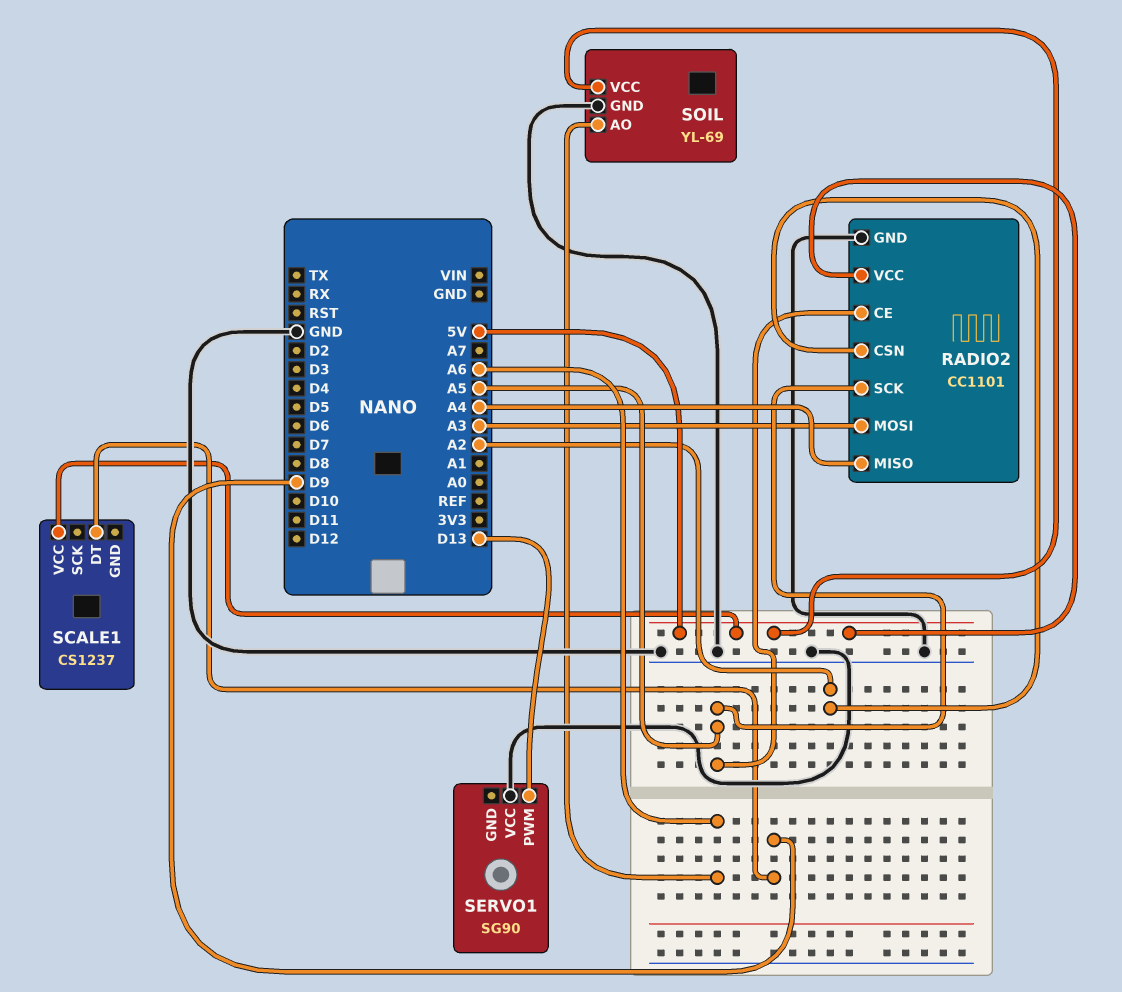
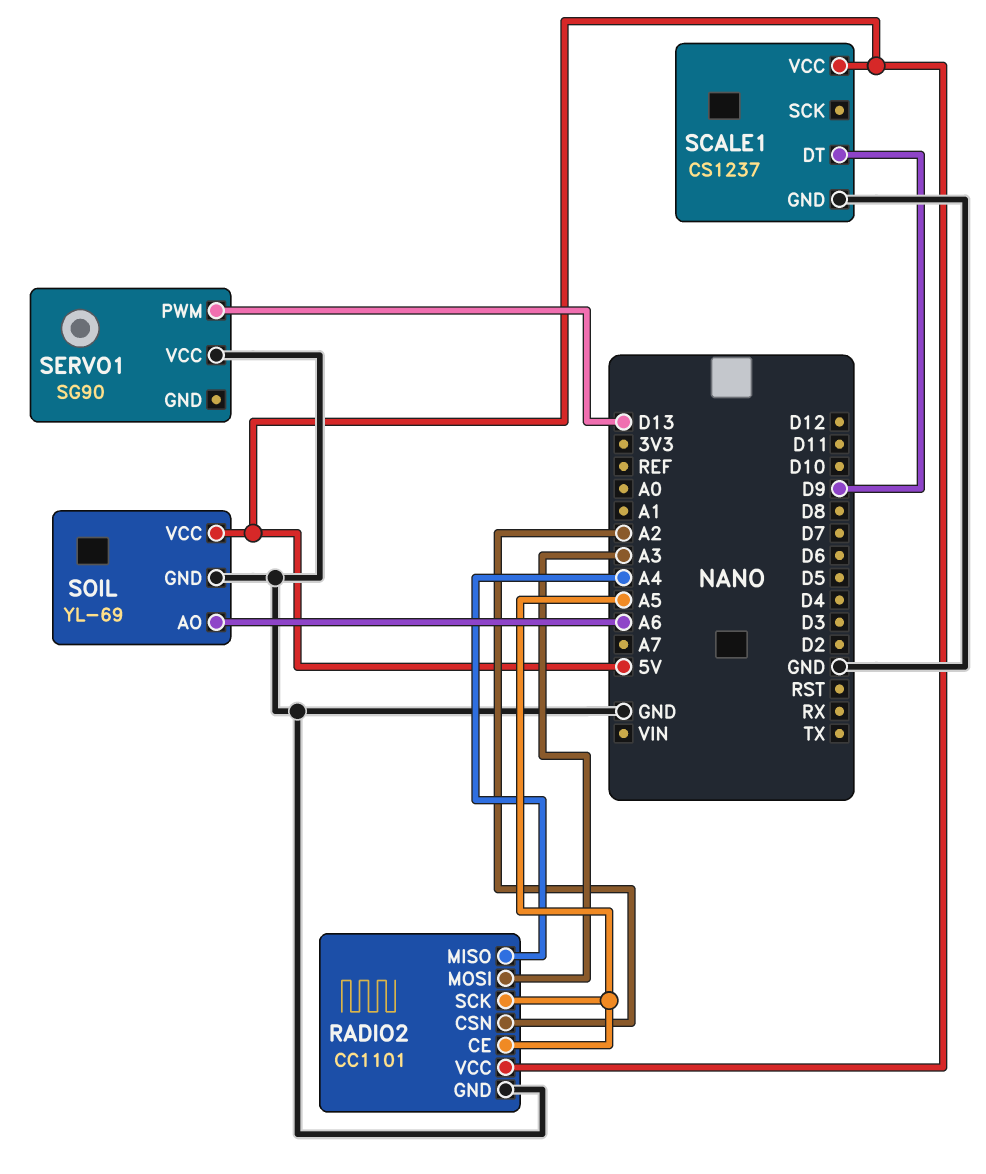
SCALE1 pin GND: none -> GND

